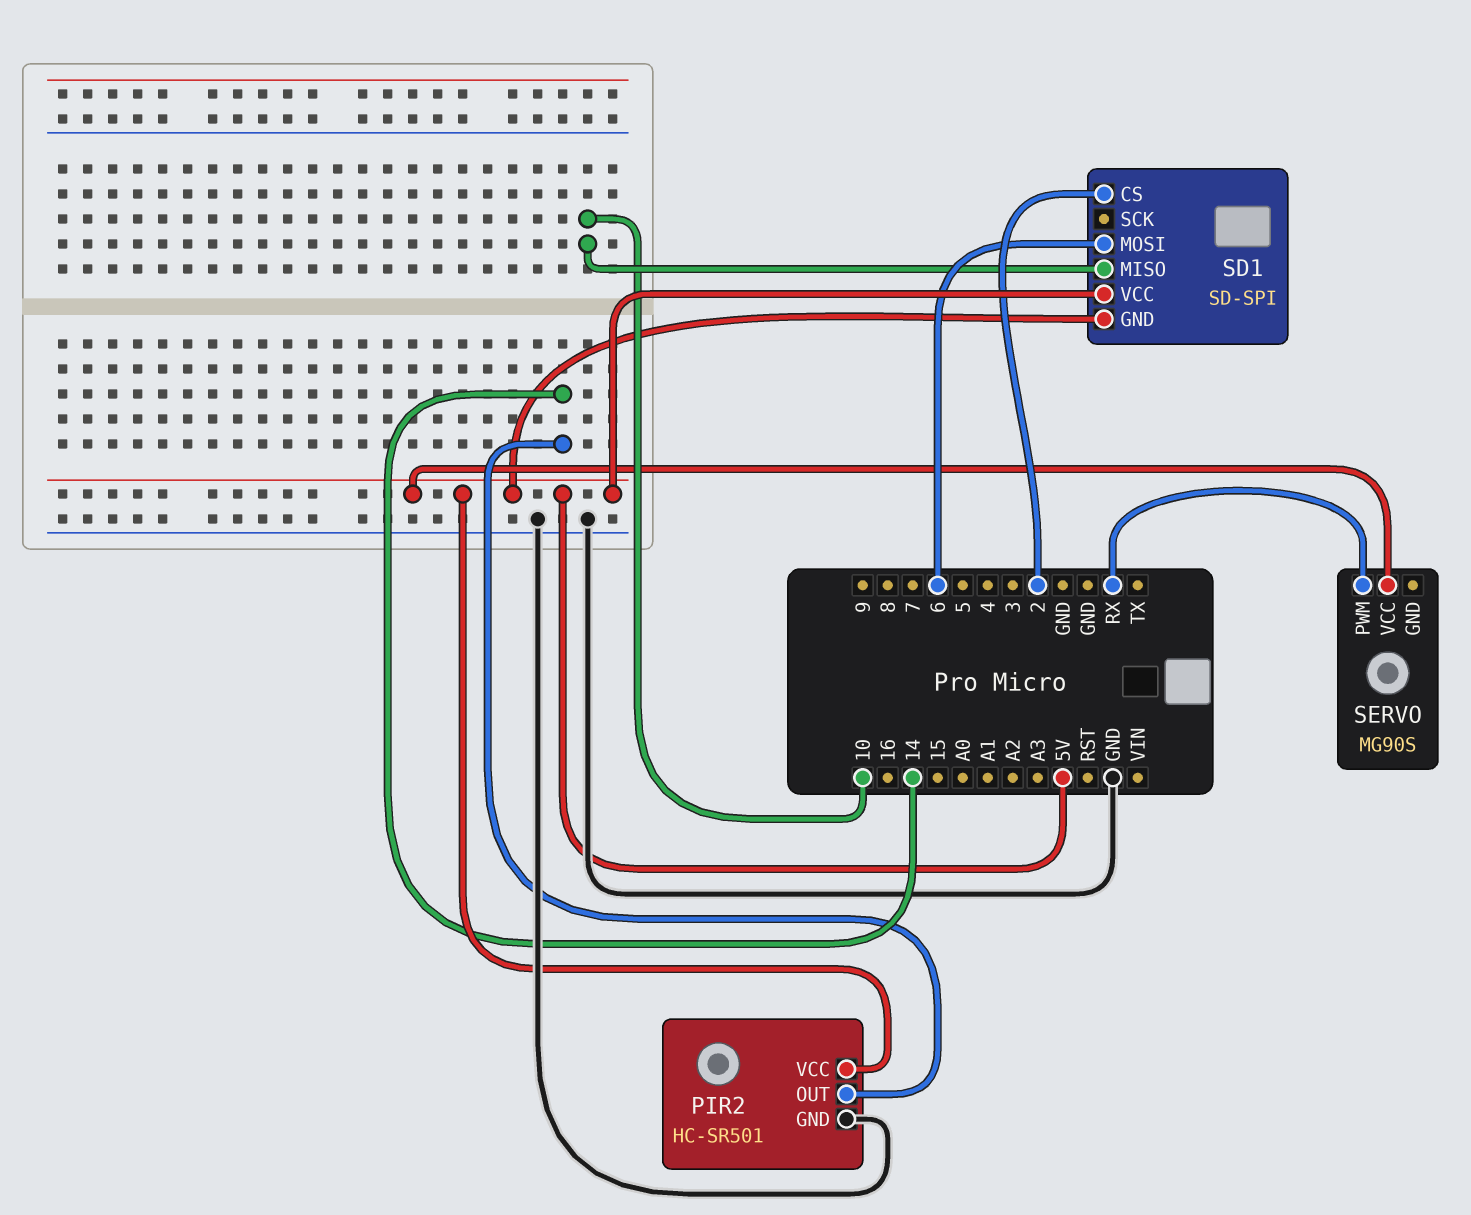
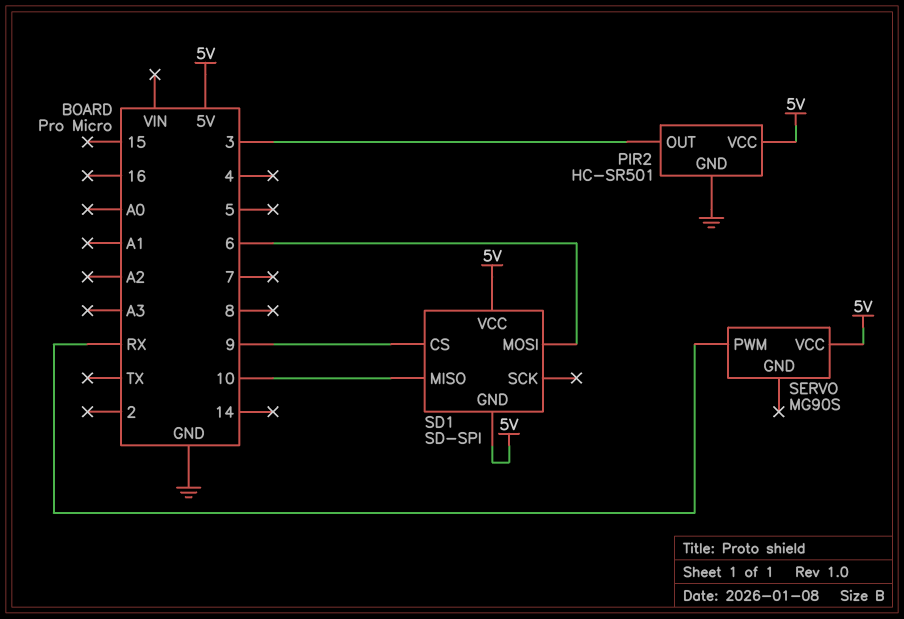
PIR2 pin OUT: 14 -> 3
SD1 pin CS: 2 -> 9

